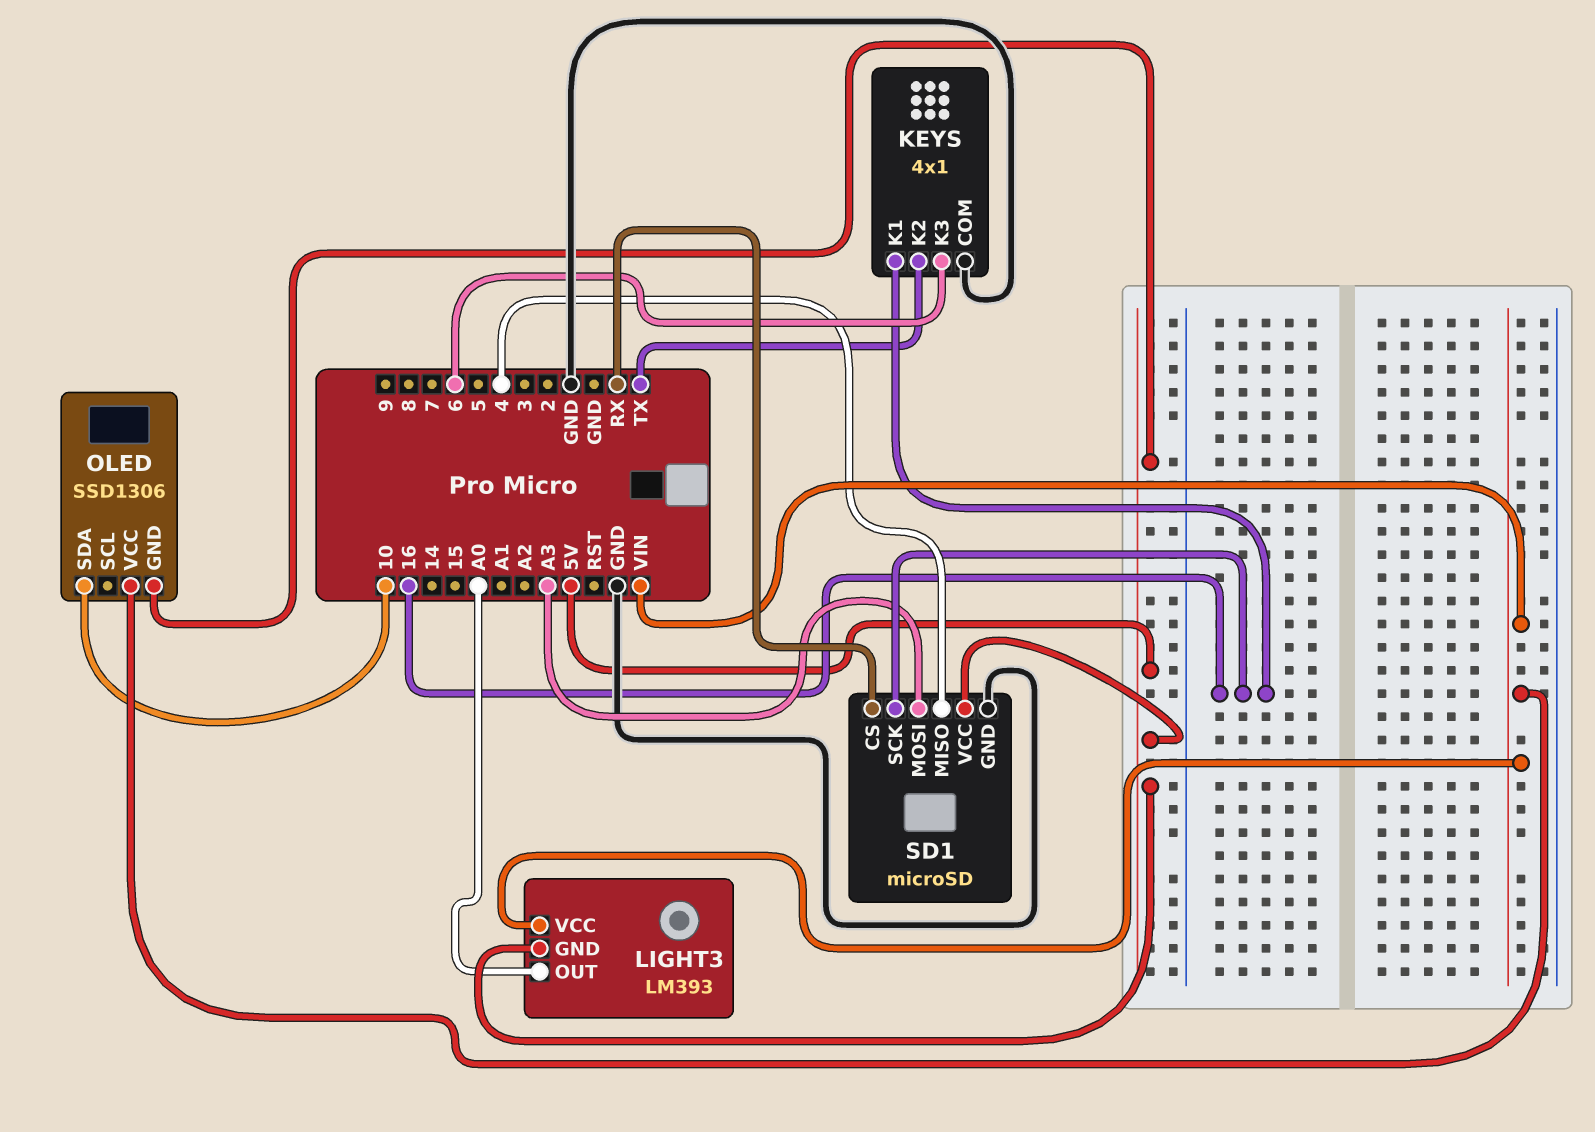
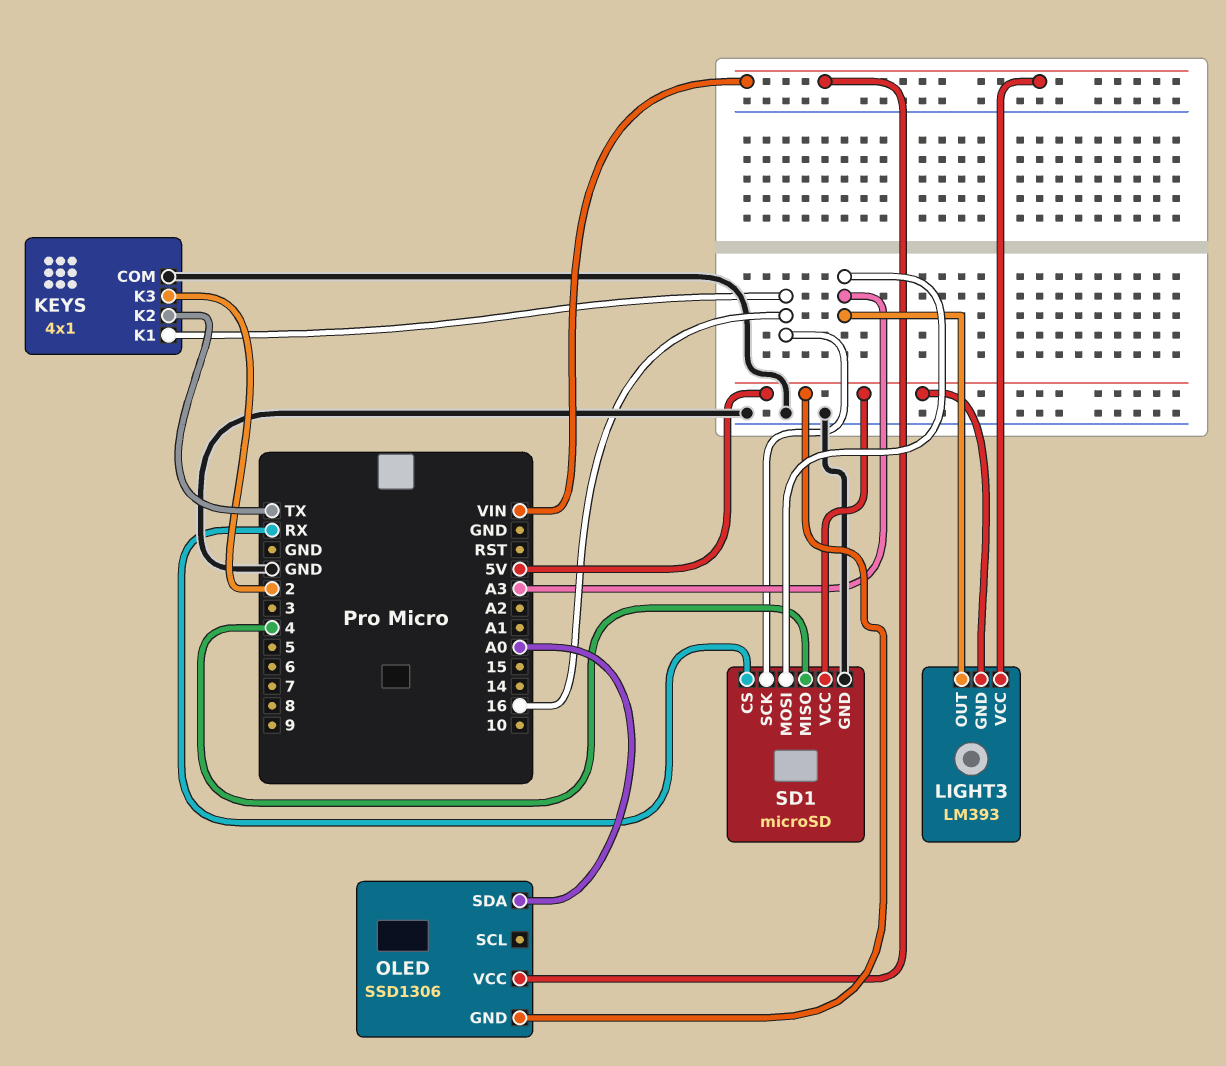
KEYS pin K3: 6 -> 2
LIGHT3 pin OUT: A0 -> A3
OLED pin SDA: 10 -> A0

